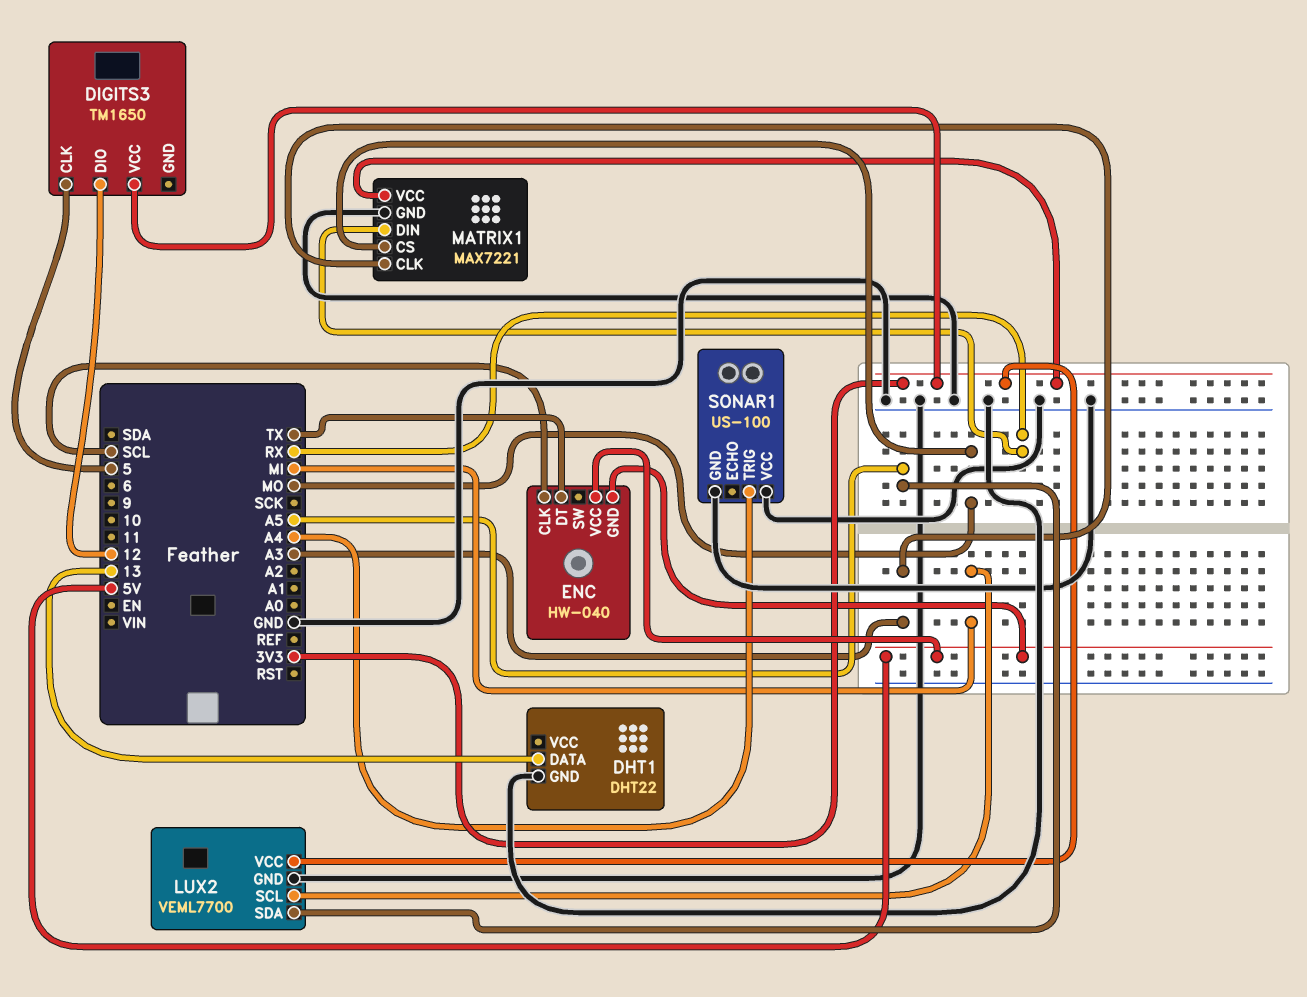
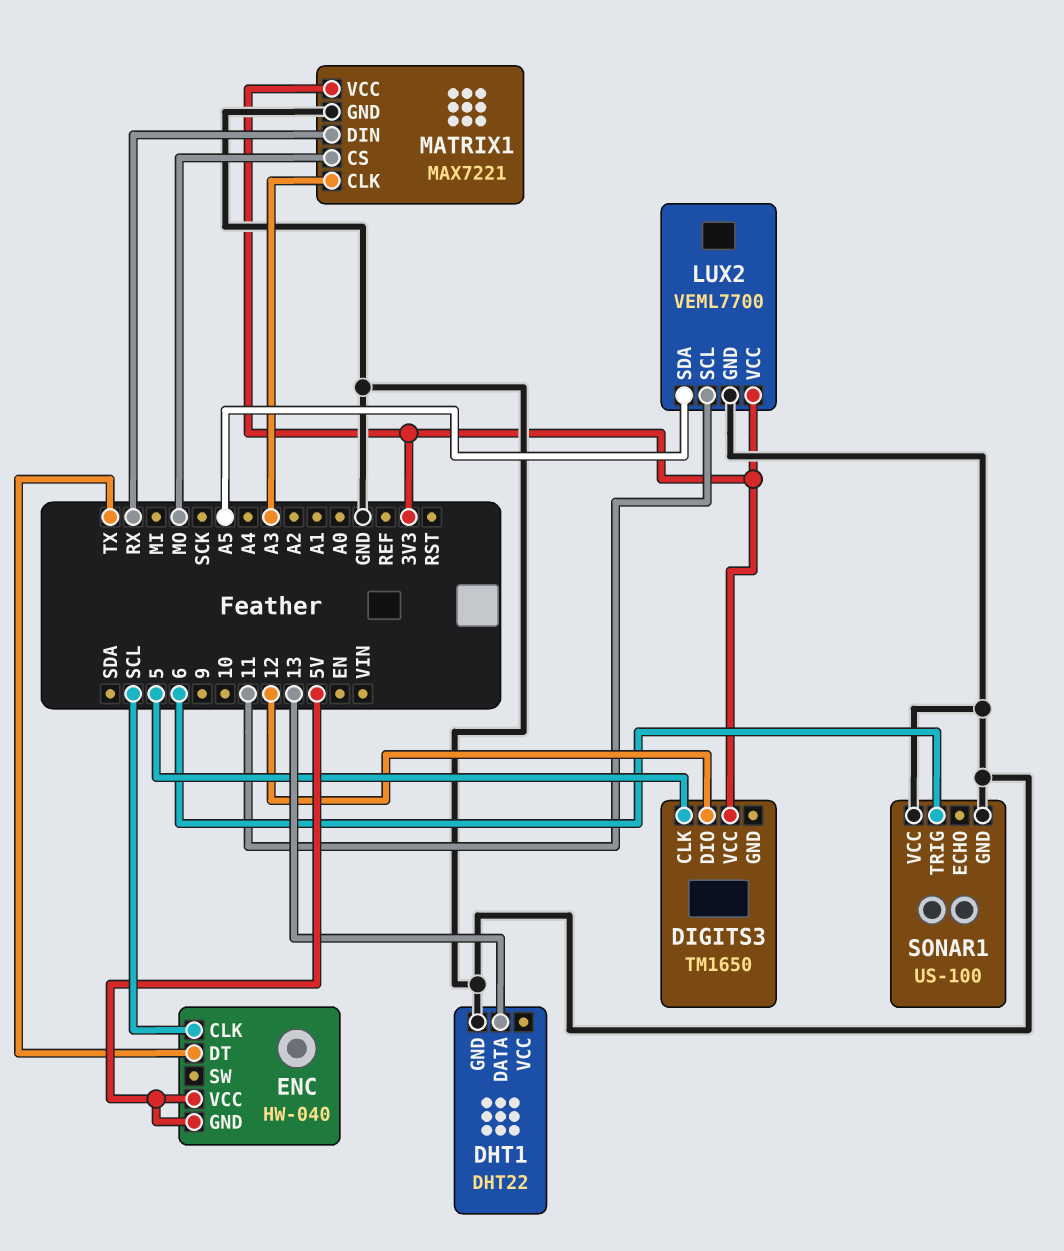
LUX2 pin SCL: MI -> 11
SONAR1 pin TRIG: A4 -> 6

